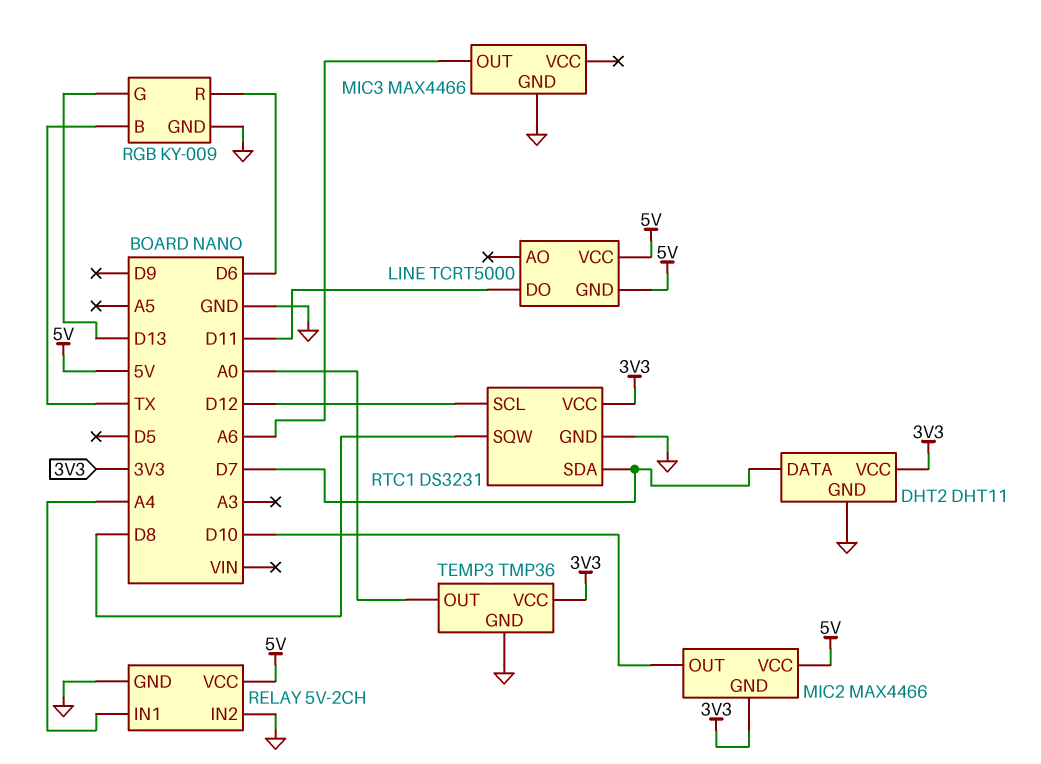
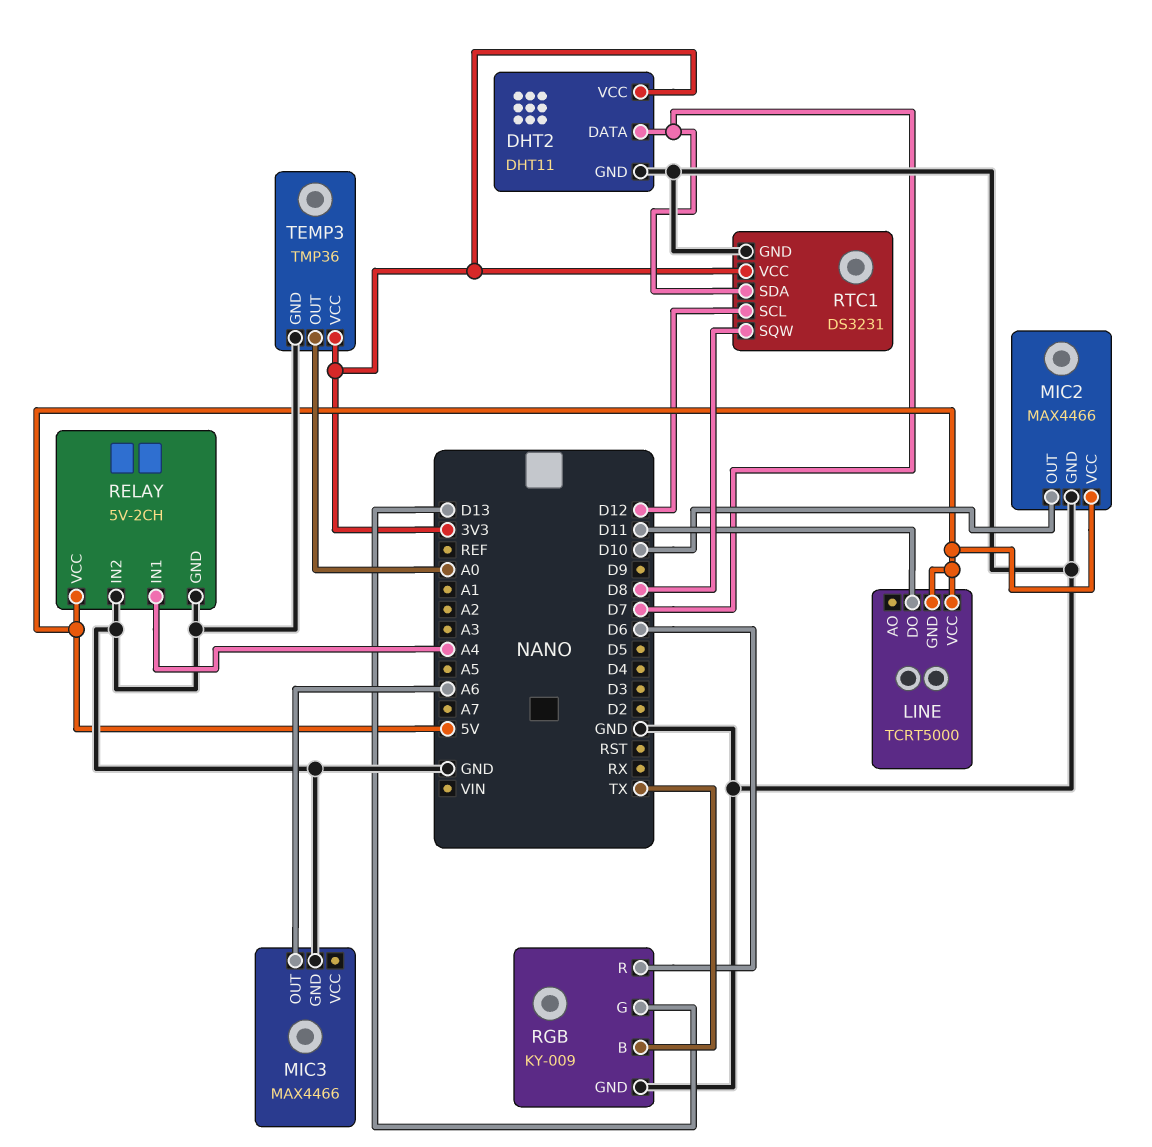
MIC2 pin GND: 3V3 -> GND

